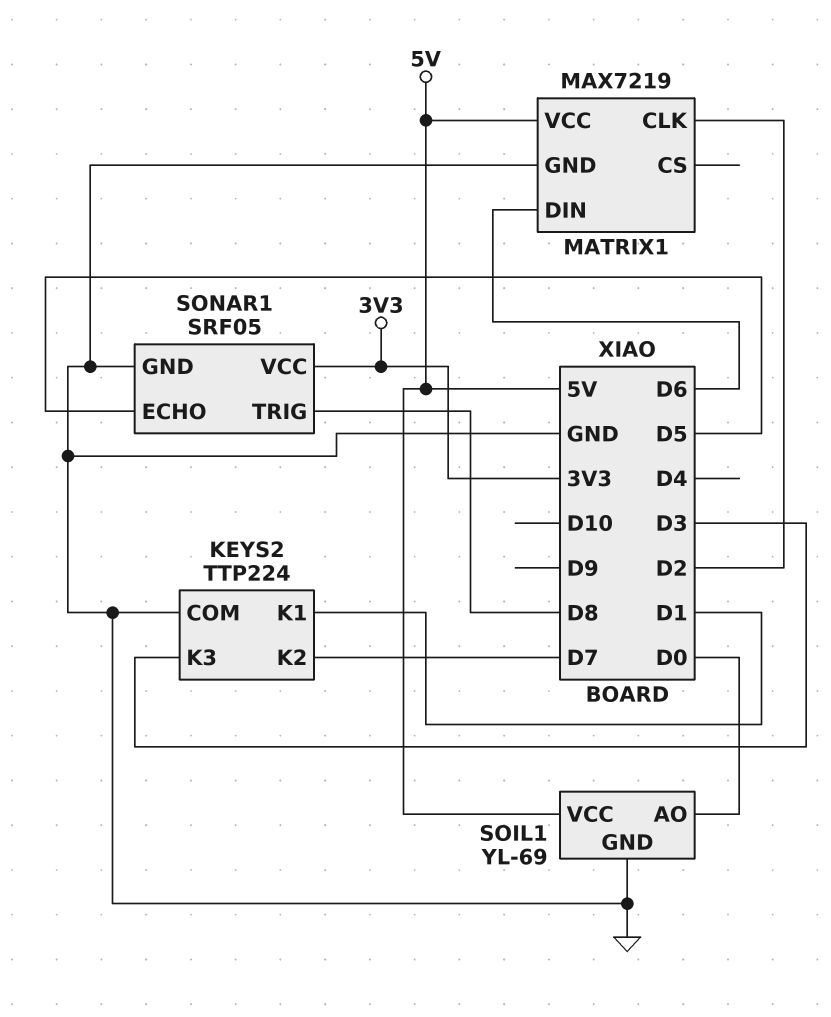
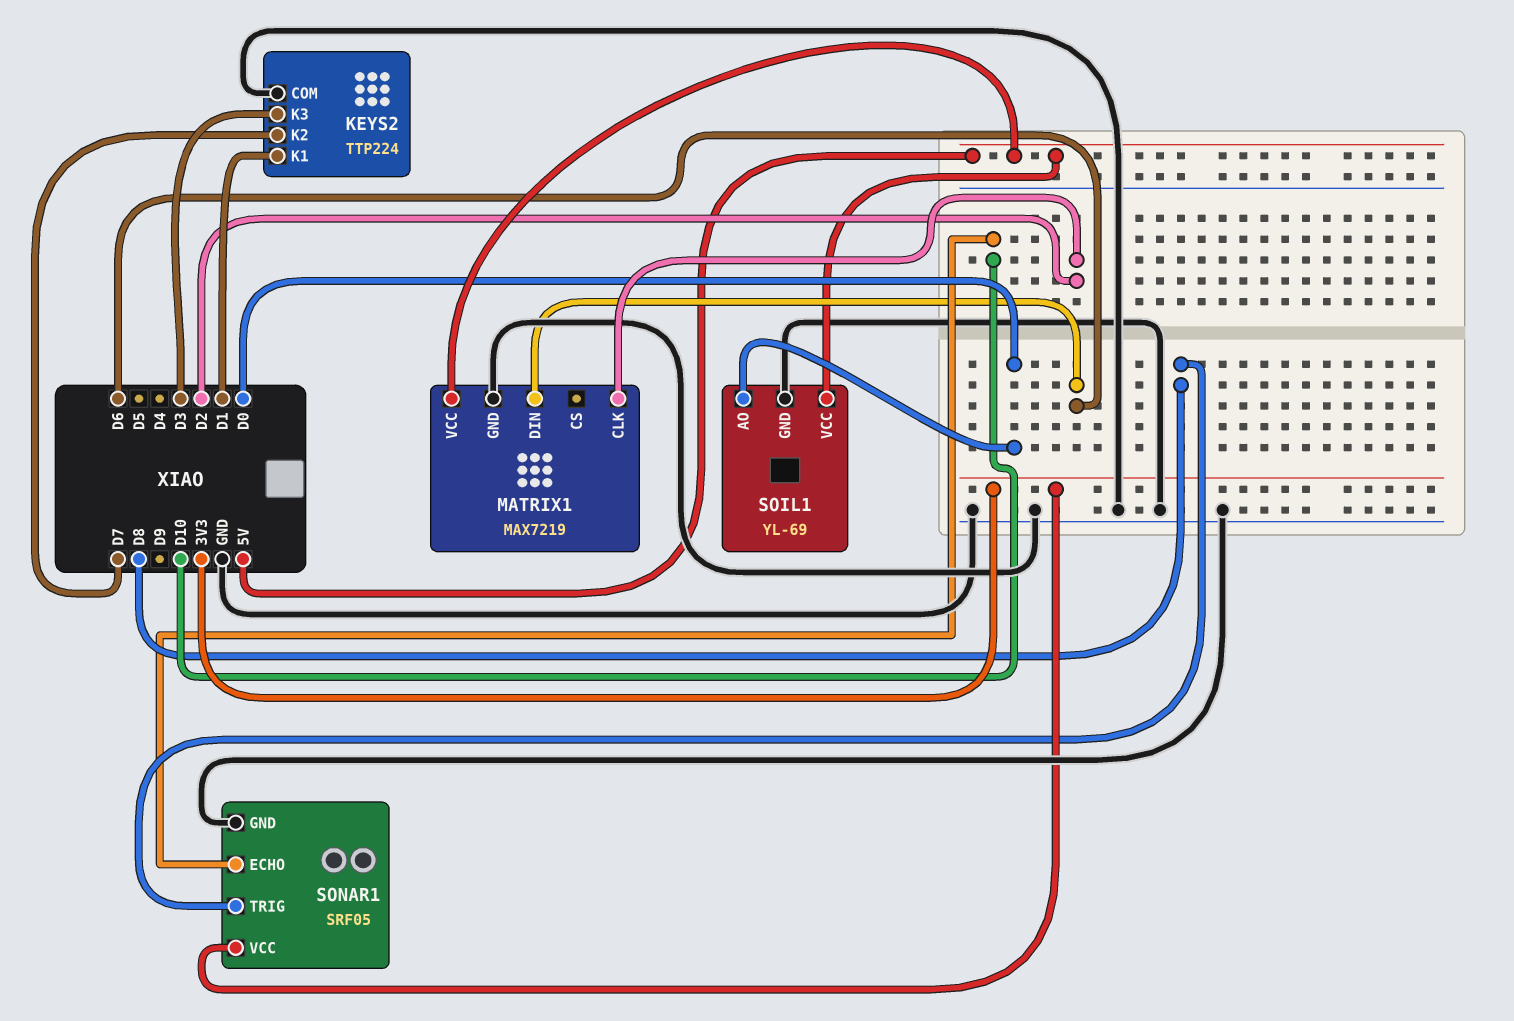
SONAR1 pin ECHO: D5 -> D10

